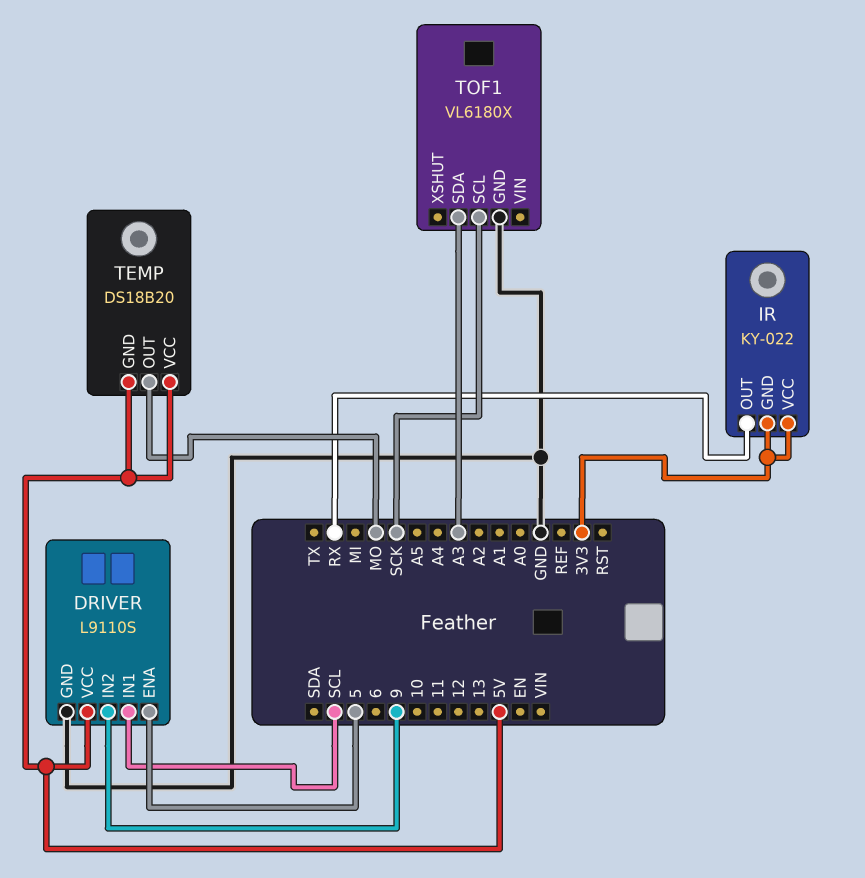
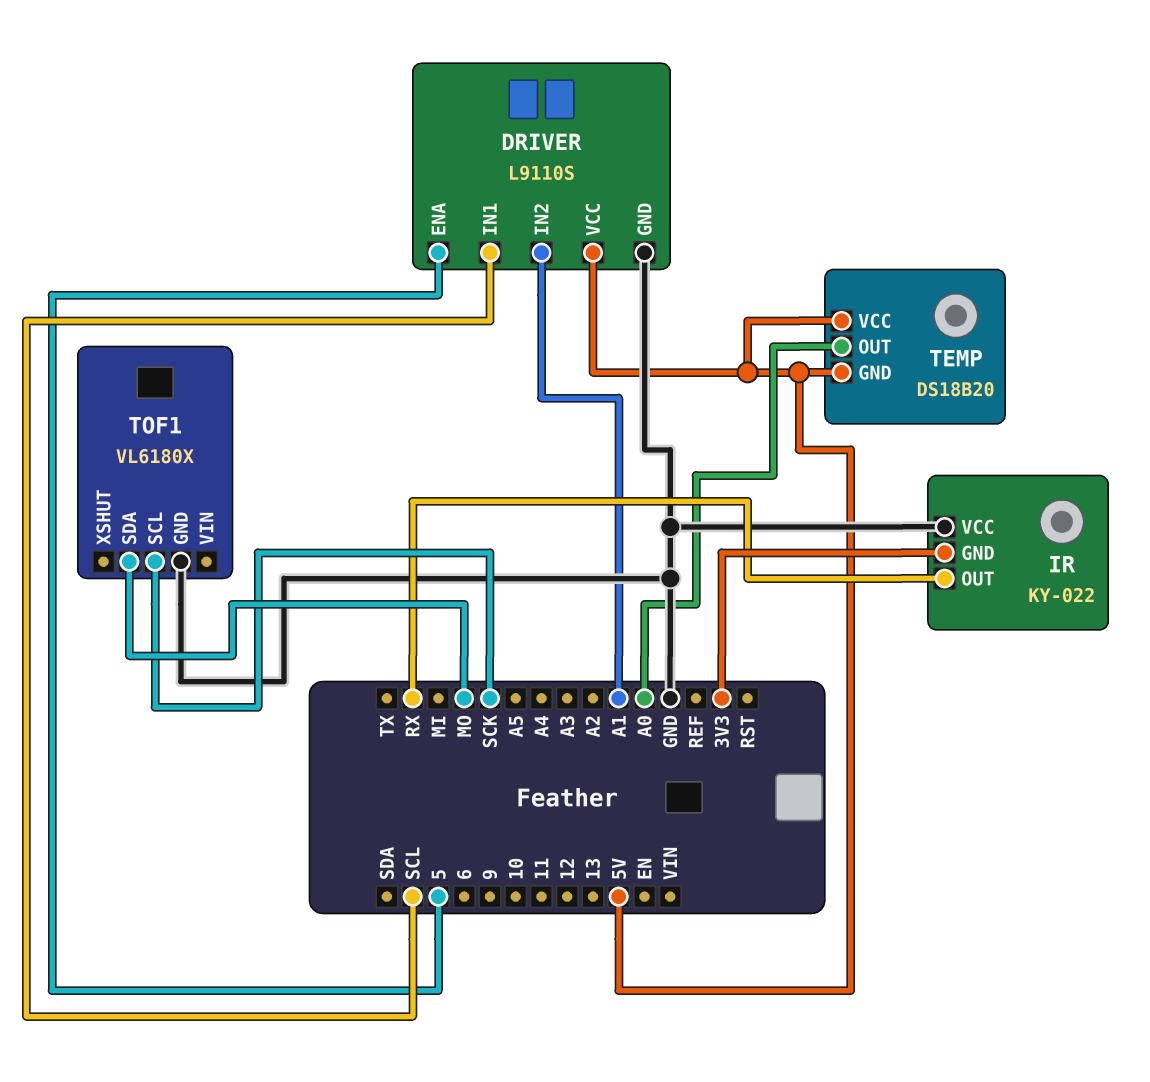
DRIVER pin IN2: 9 -> A1
IR pin VCC: 3V3 -> GND
TEMP pin OUT: MO -> A0
TOF1 pin SDA: A3 -> MO

